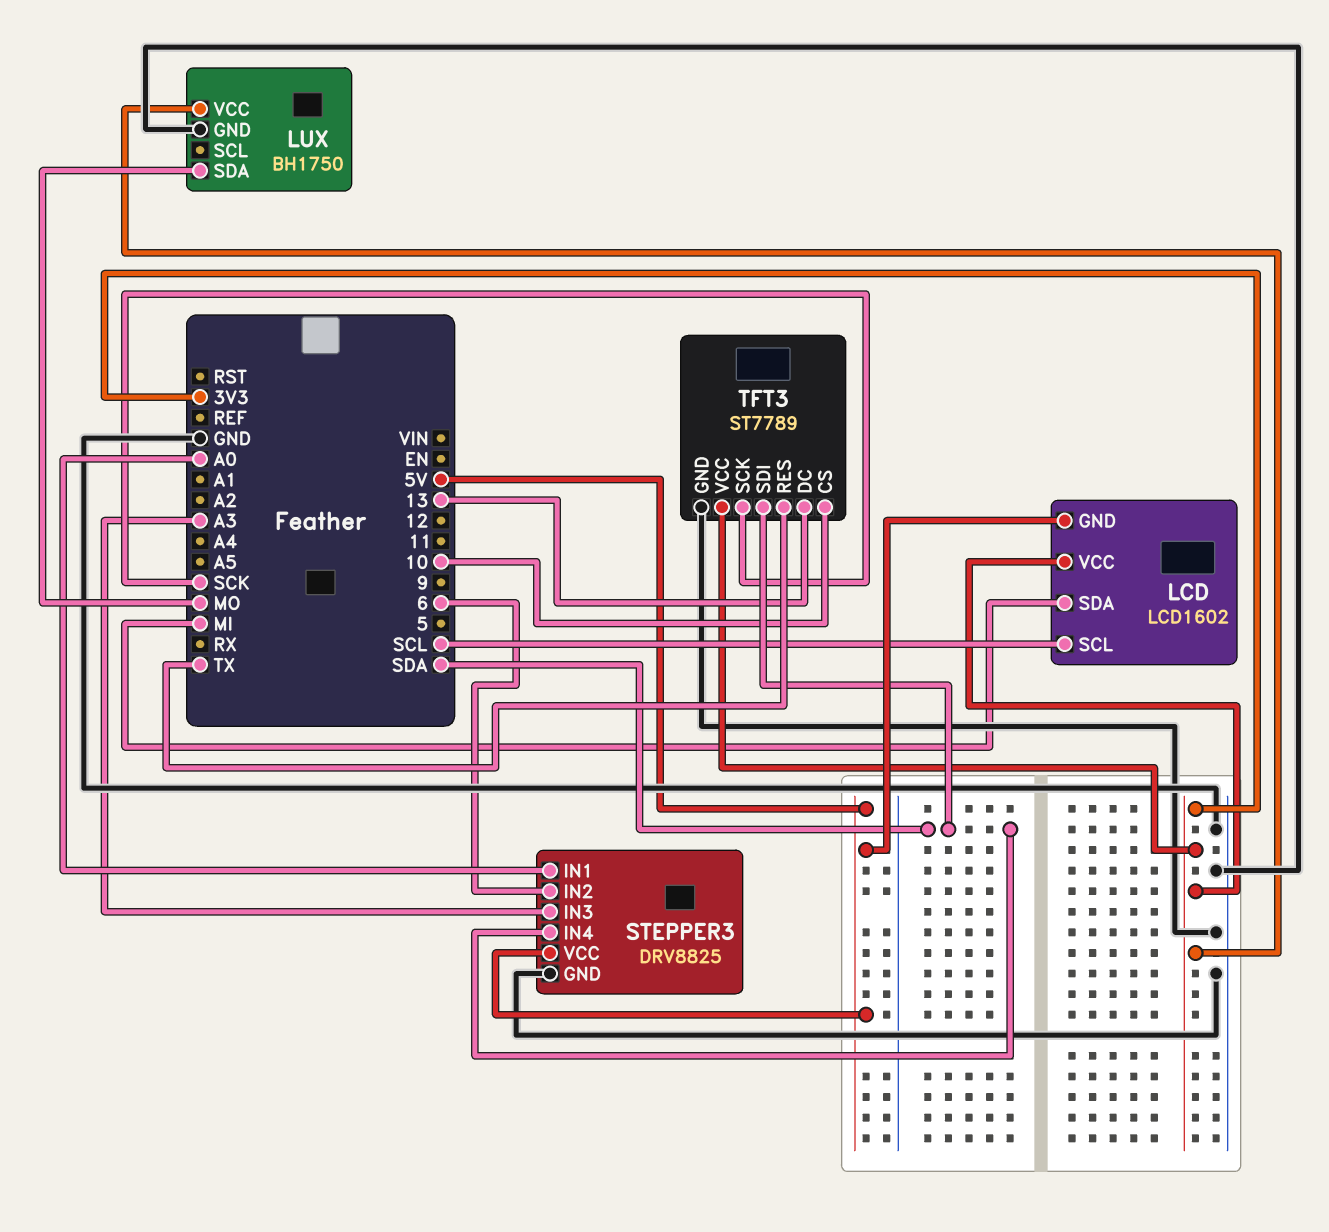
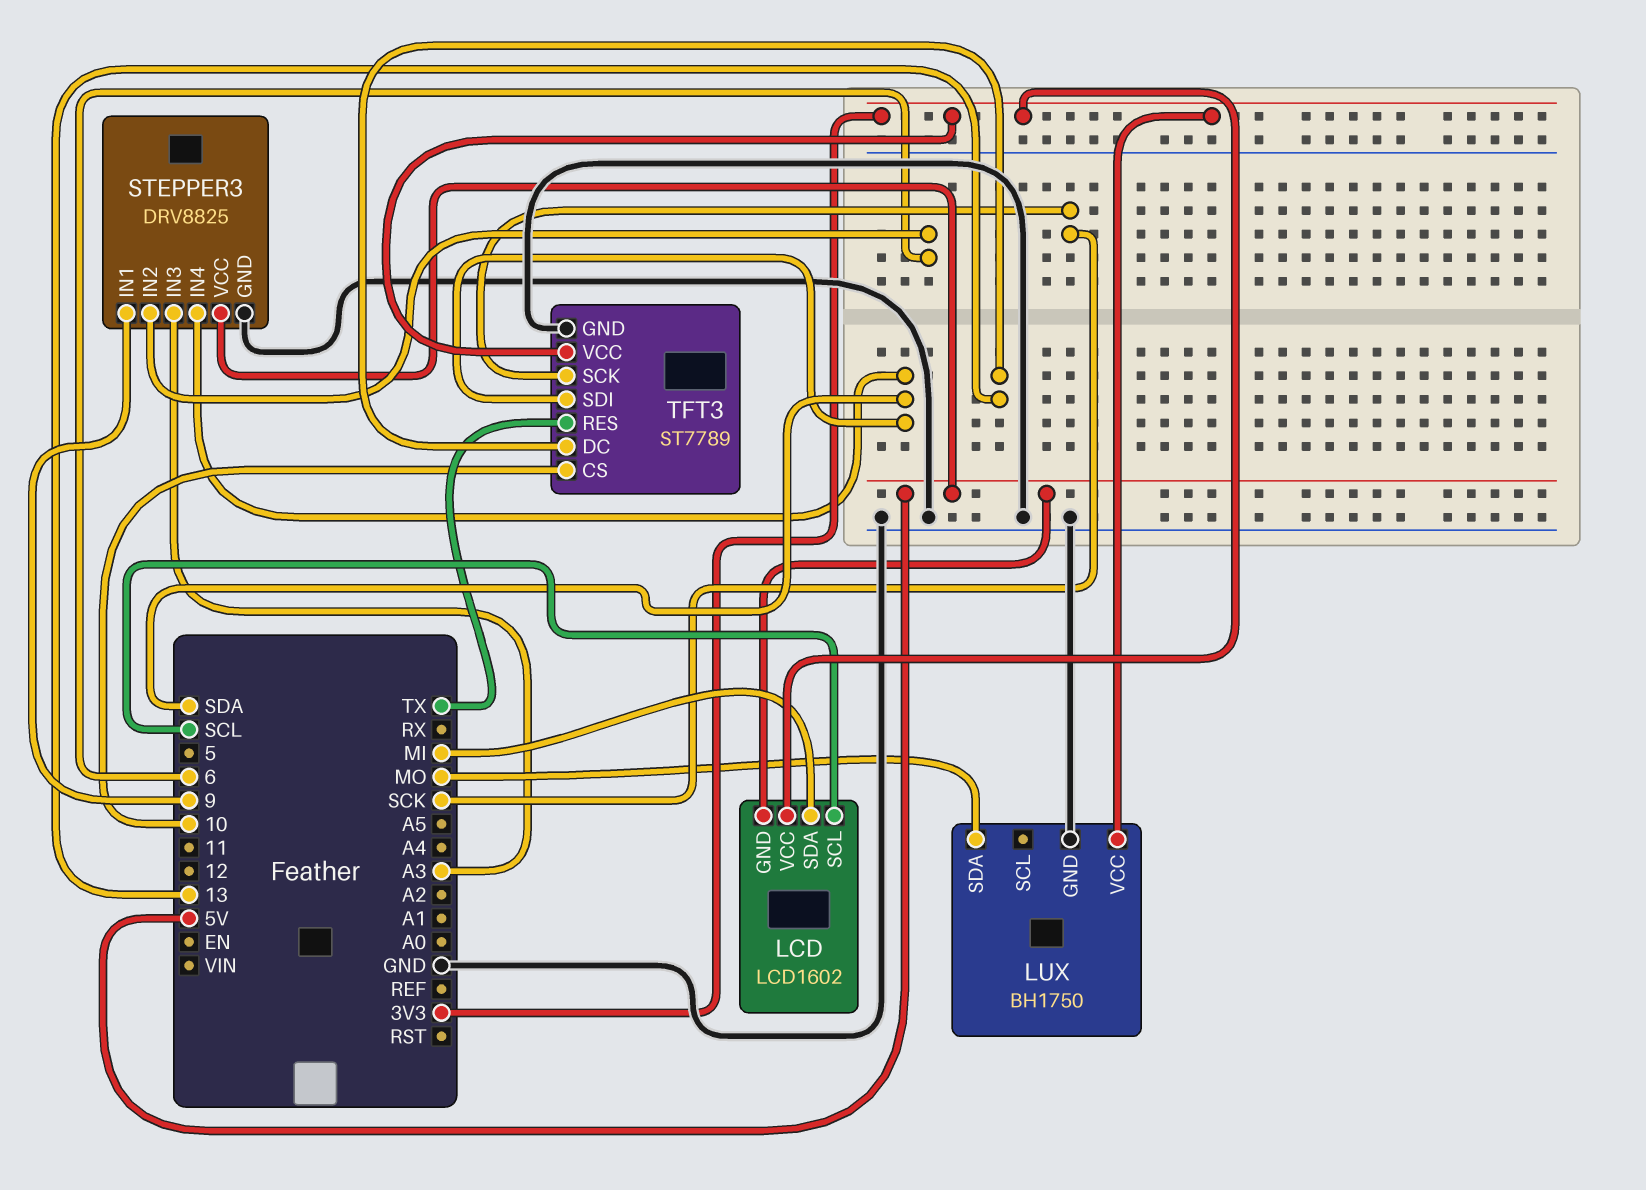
STEPPER3 pin IN1: A0 -> 9

